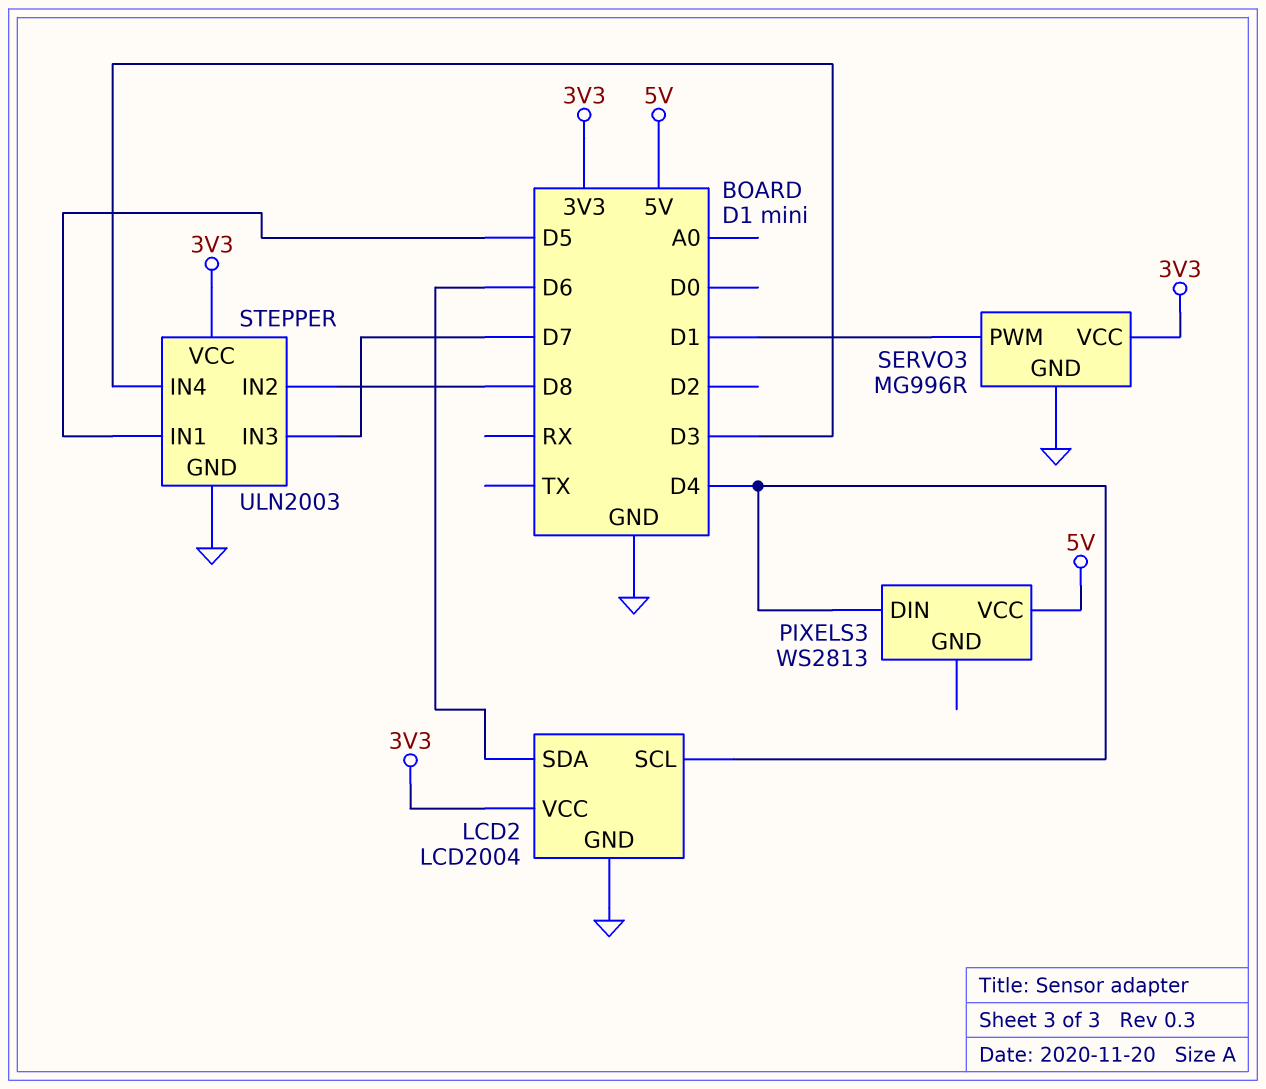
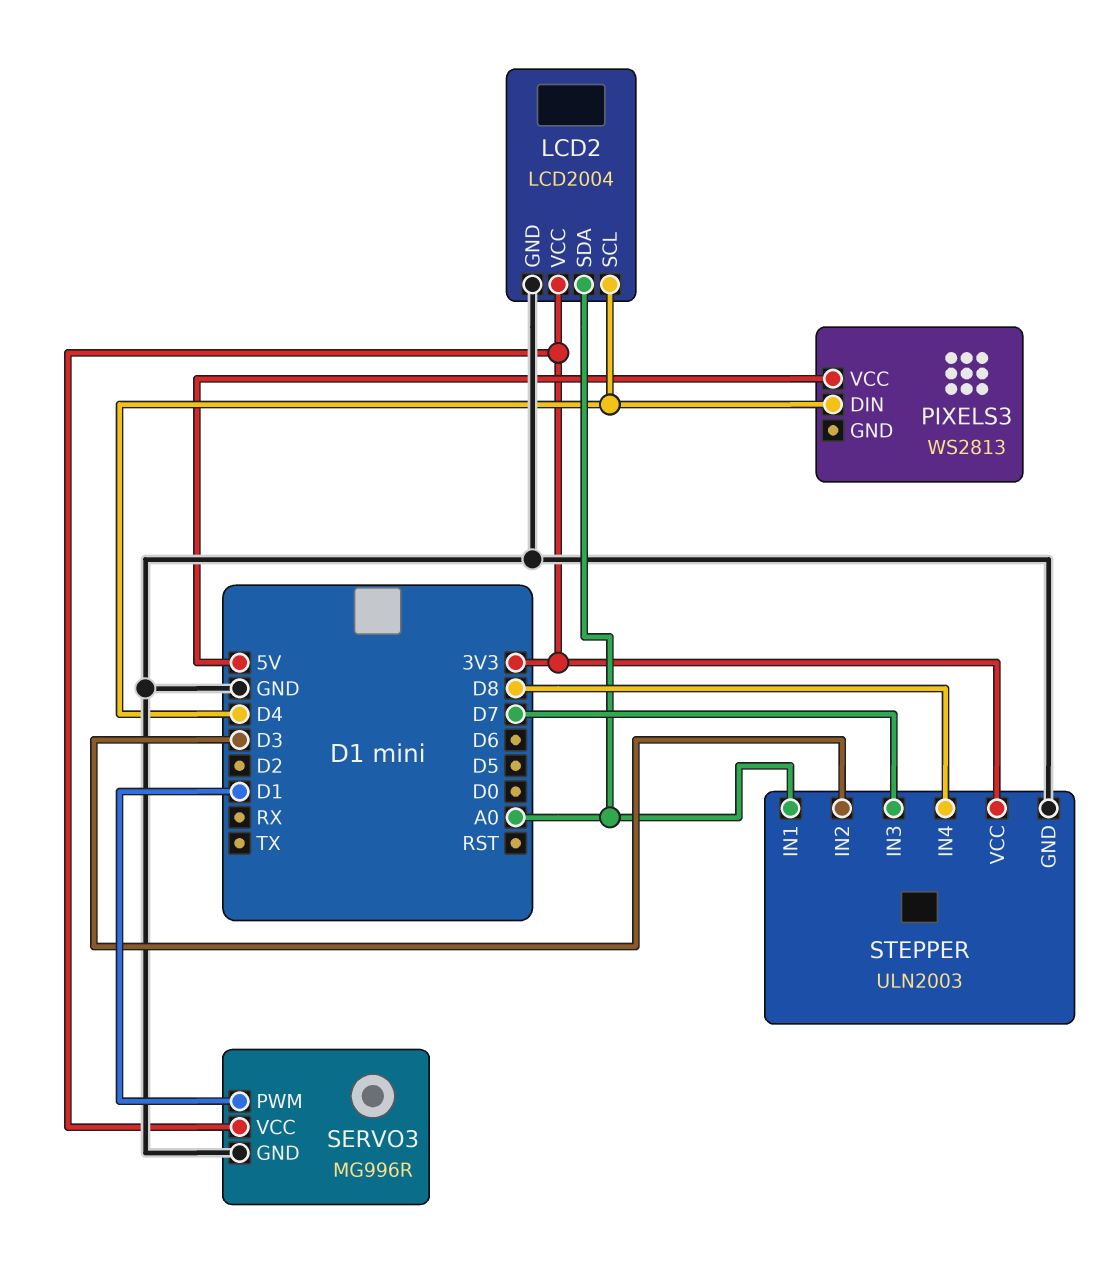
LCD2 pin SDA: D6 -> A0
STEPPER pin IN1: D5 -> A0
STEPPER pin IN2: D8 -> D3
STEPPER pin IN4: D3 -> D8

